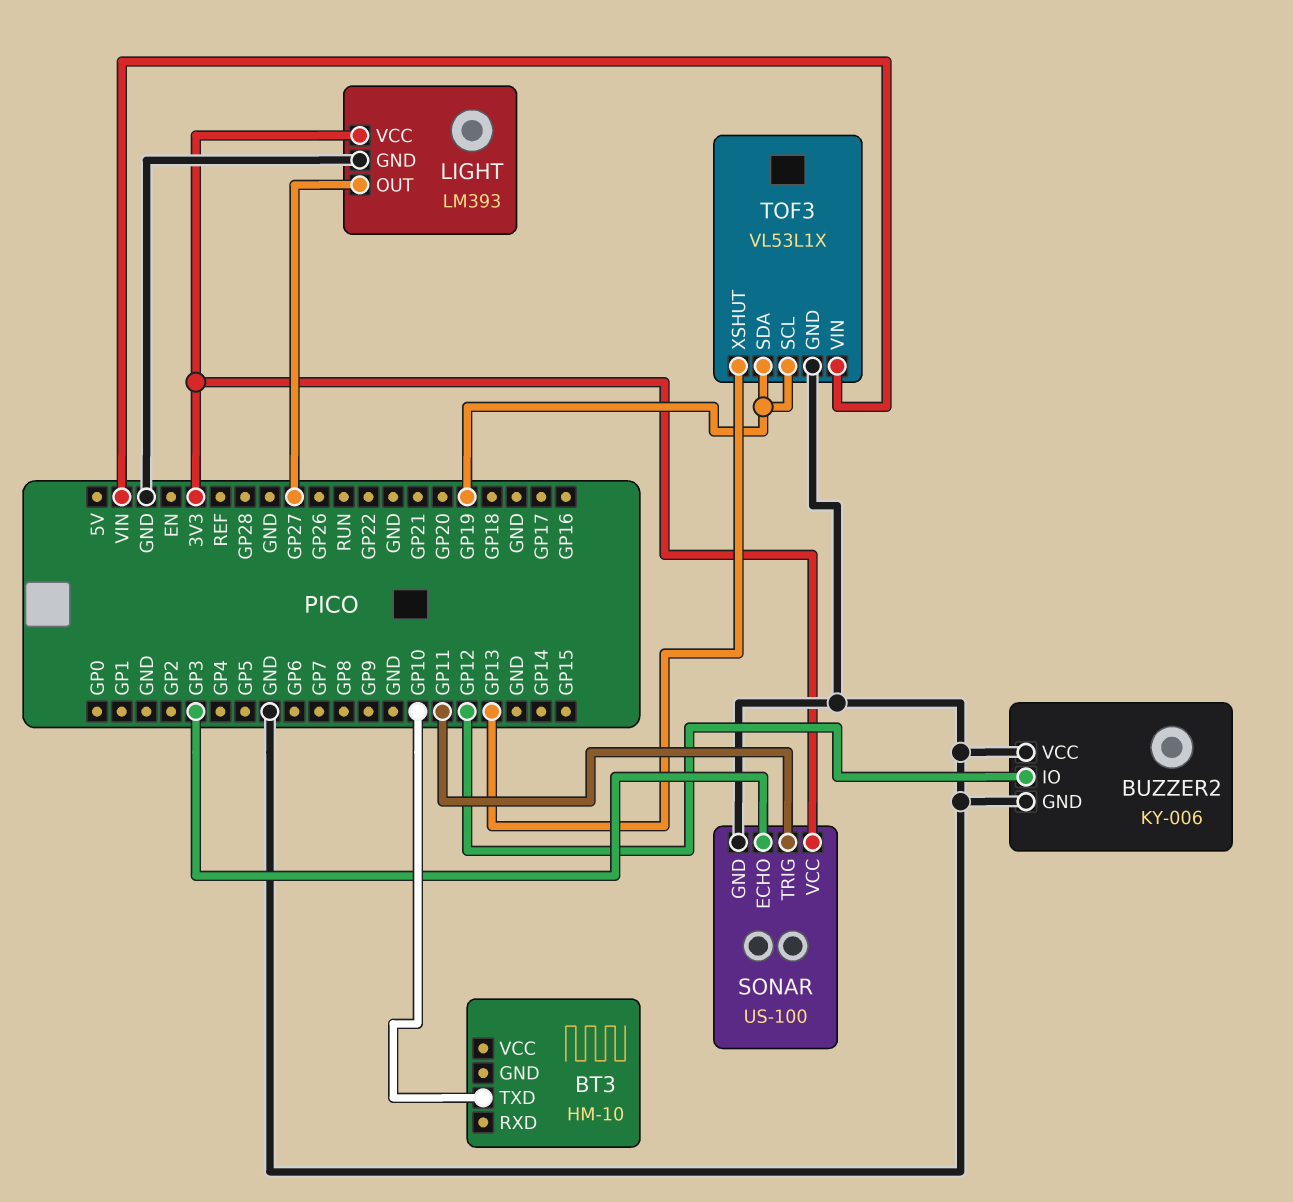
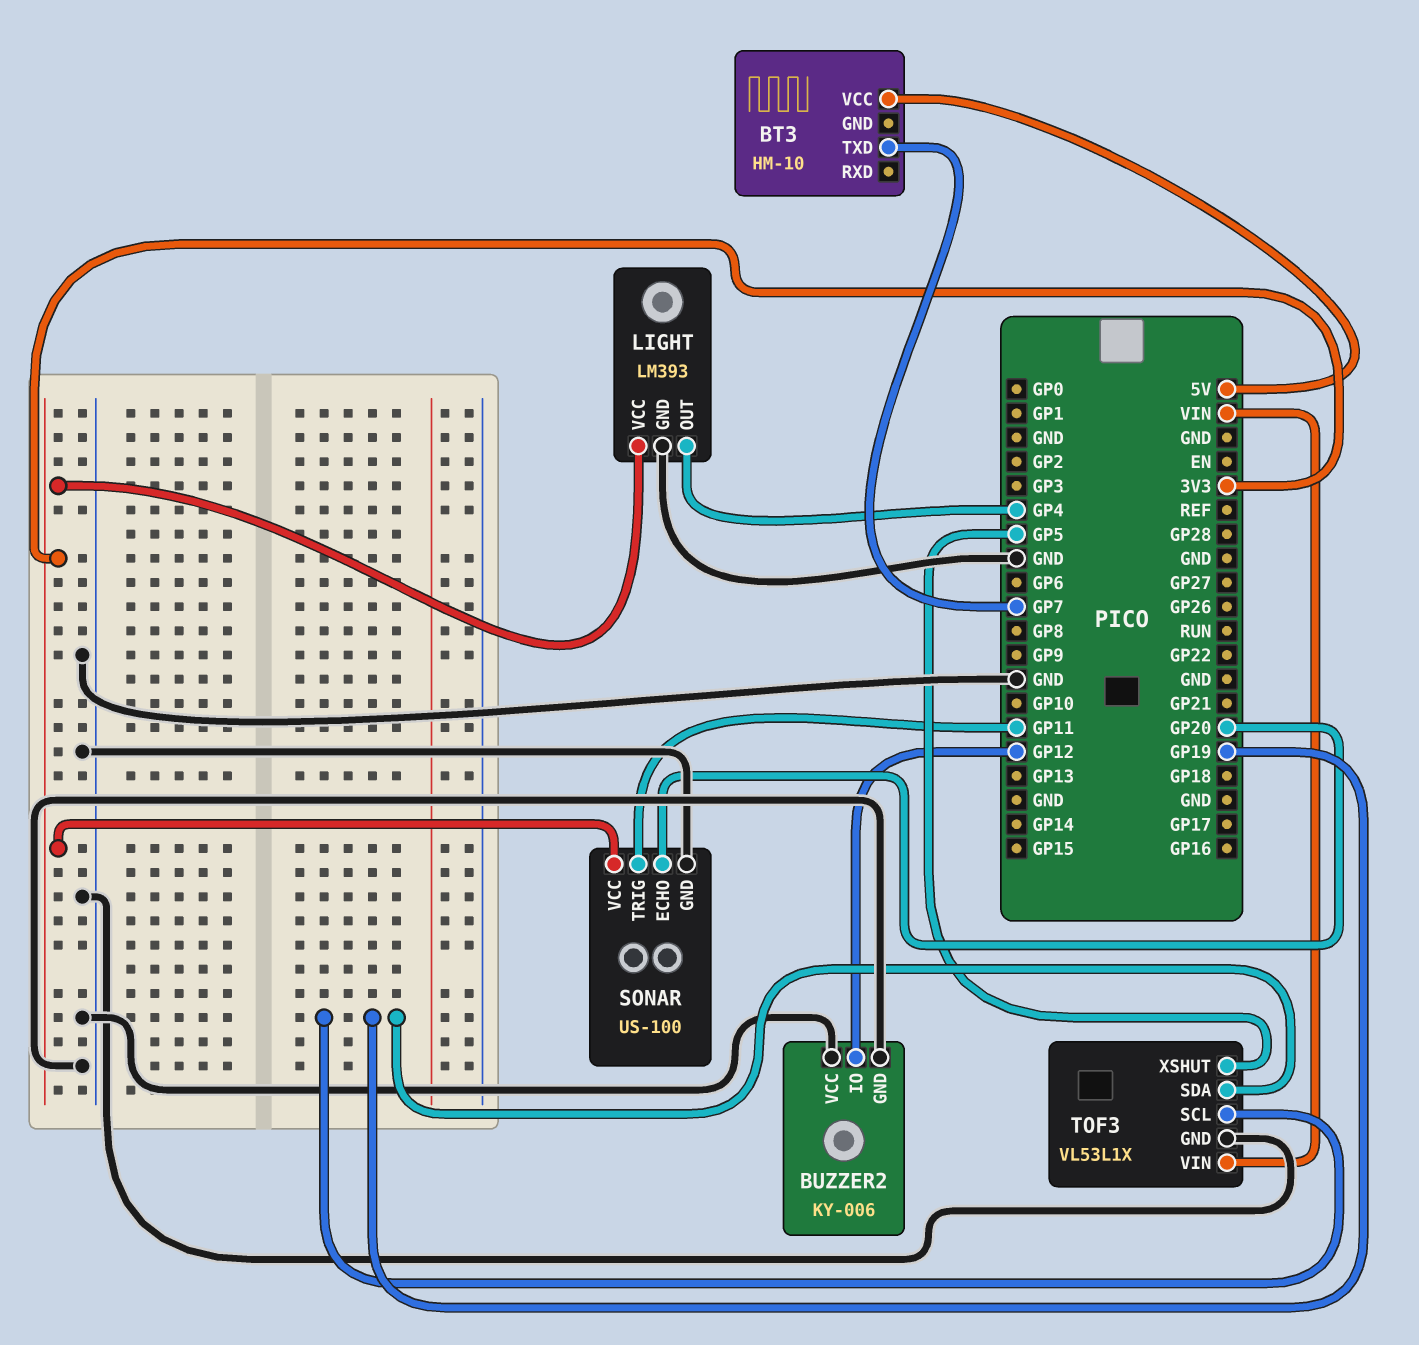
BT3 pin TXD: GP10 -> GP7
BT3 pin VCC: none -> 5V
LIGHT pin OUT: GP27 -> GP4
SONAR pin ECHO: GP3 -> GP20
TOF3 pin XSHUT: GP13 -> GP5

